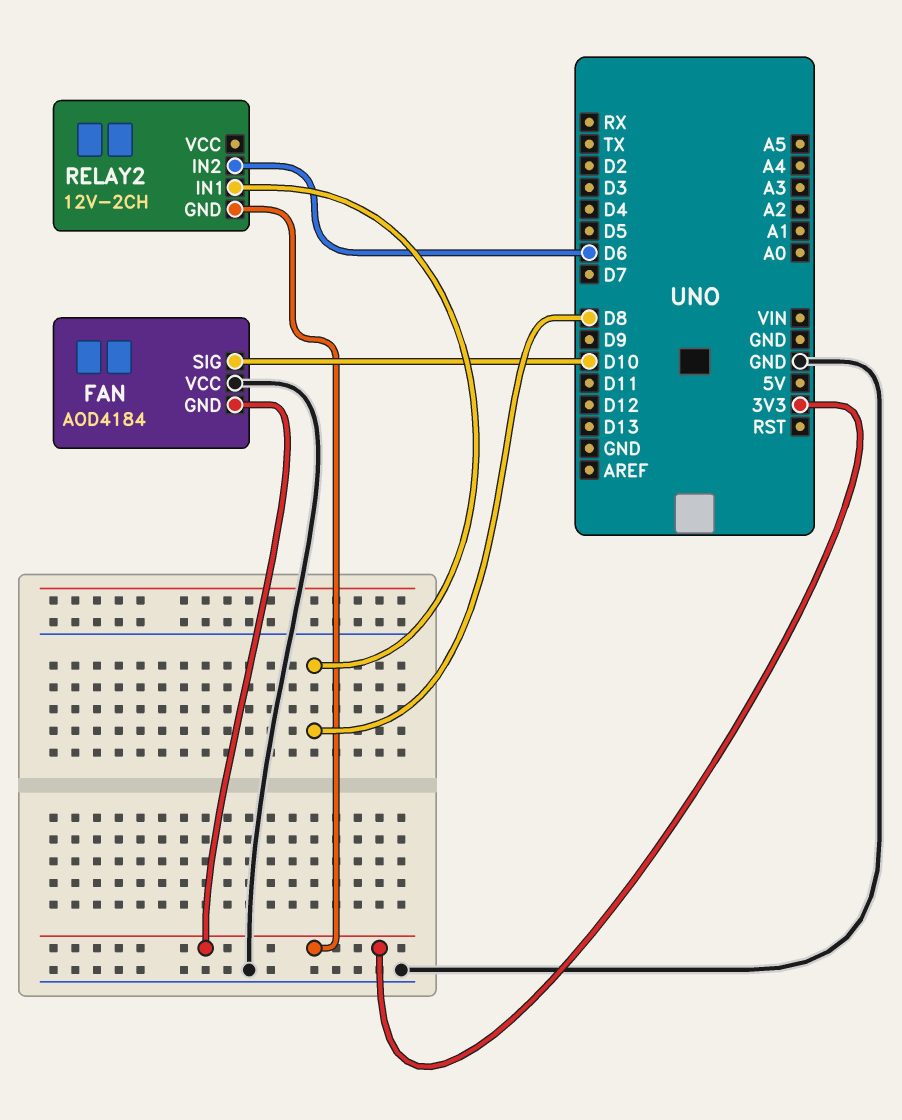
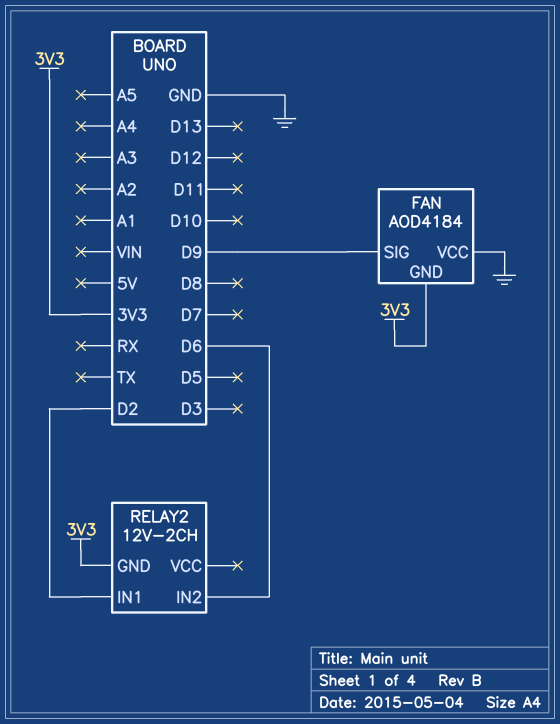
FAN pin SIG: D10 -> D9
RELAY2 pin IN1: D8 -> D2

